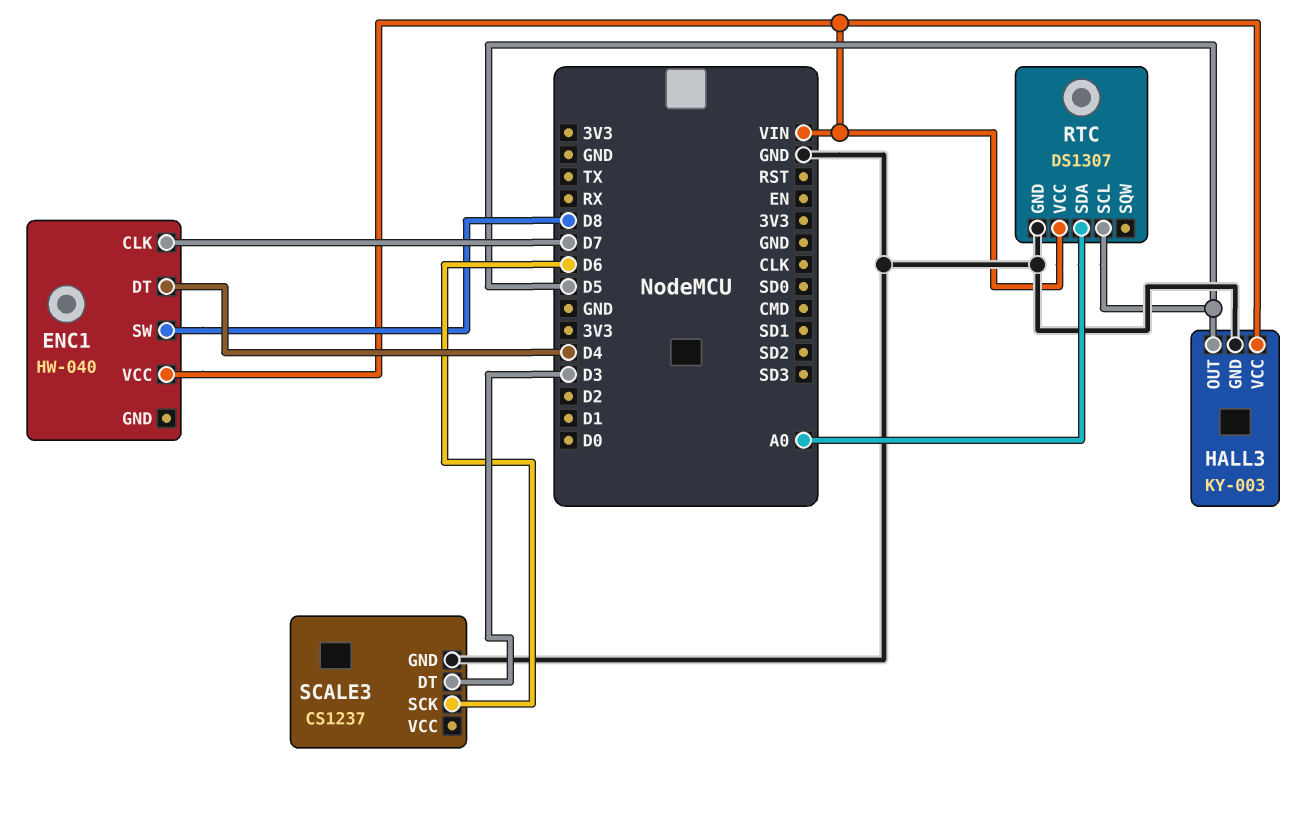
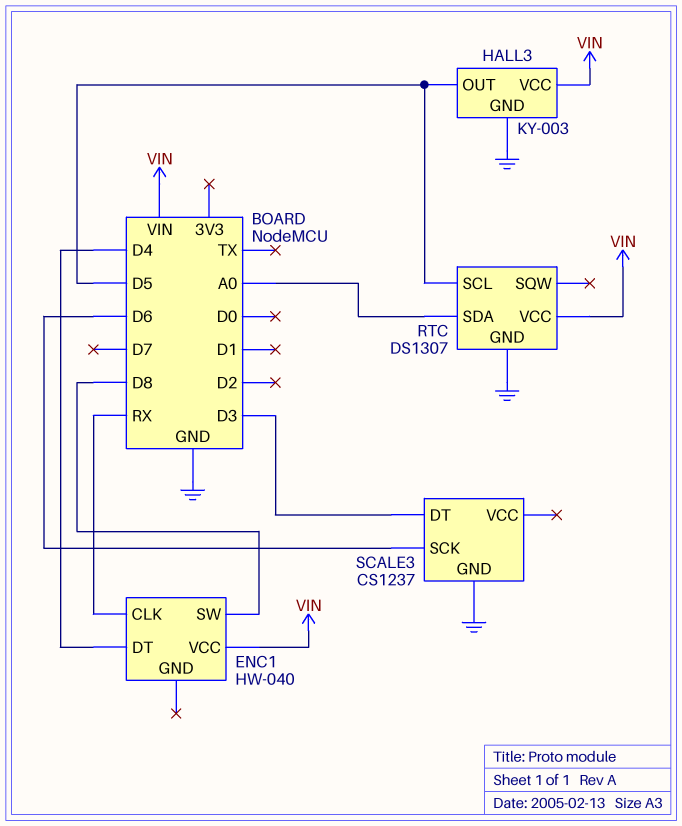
ENC1 pin CLK: D7 -> RX

